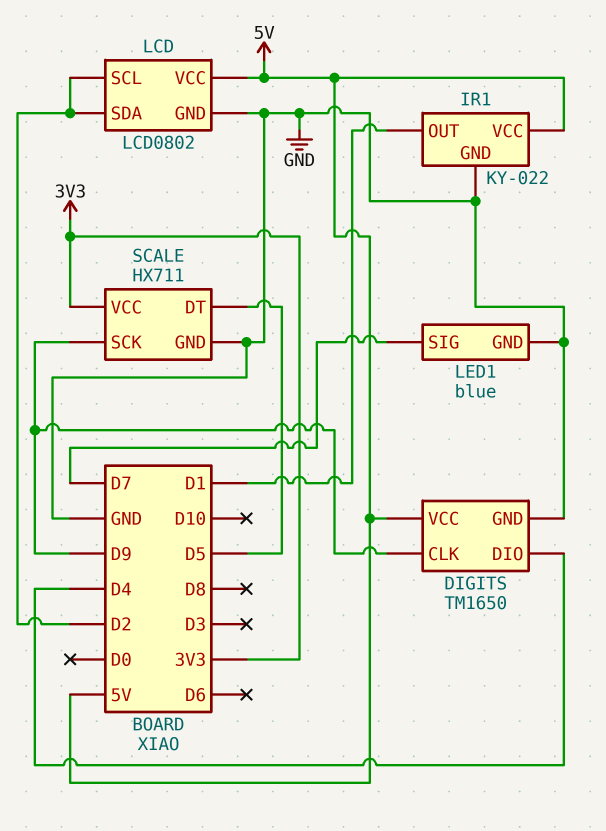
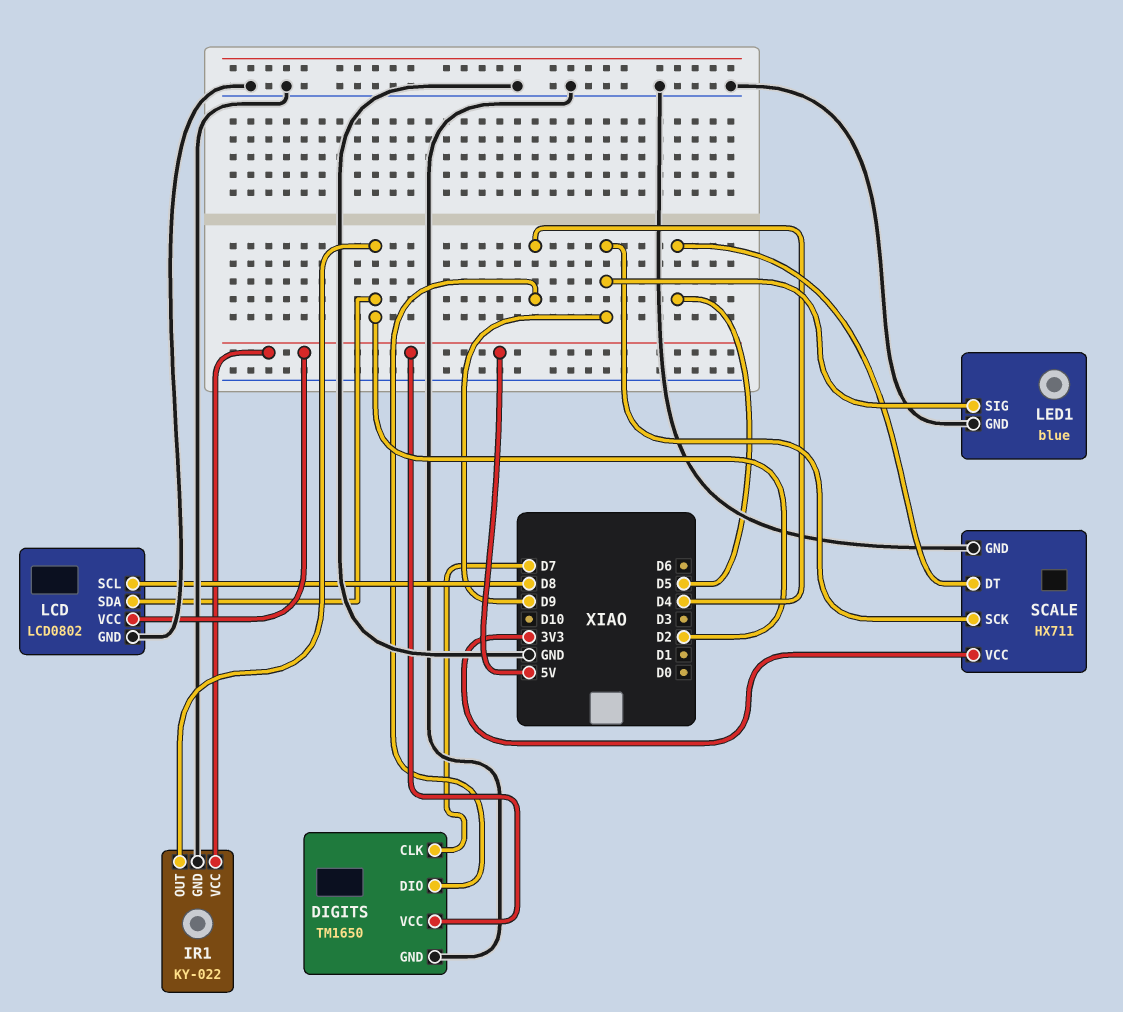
DIGITS pin CLK: D9 -> D7
IR1 pin OUT: D1 -> D2
LCD pin SCL: D2 -> D8
LED1 pin SIG: D7 -> D9

